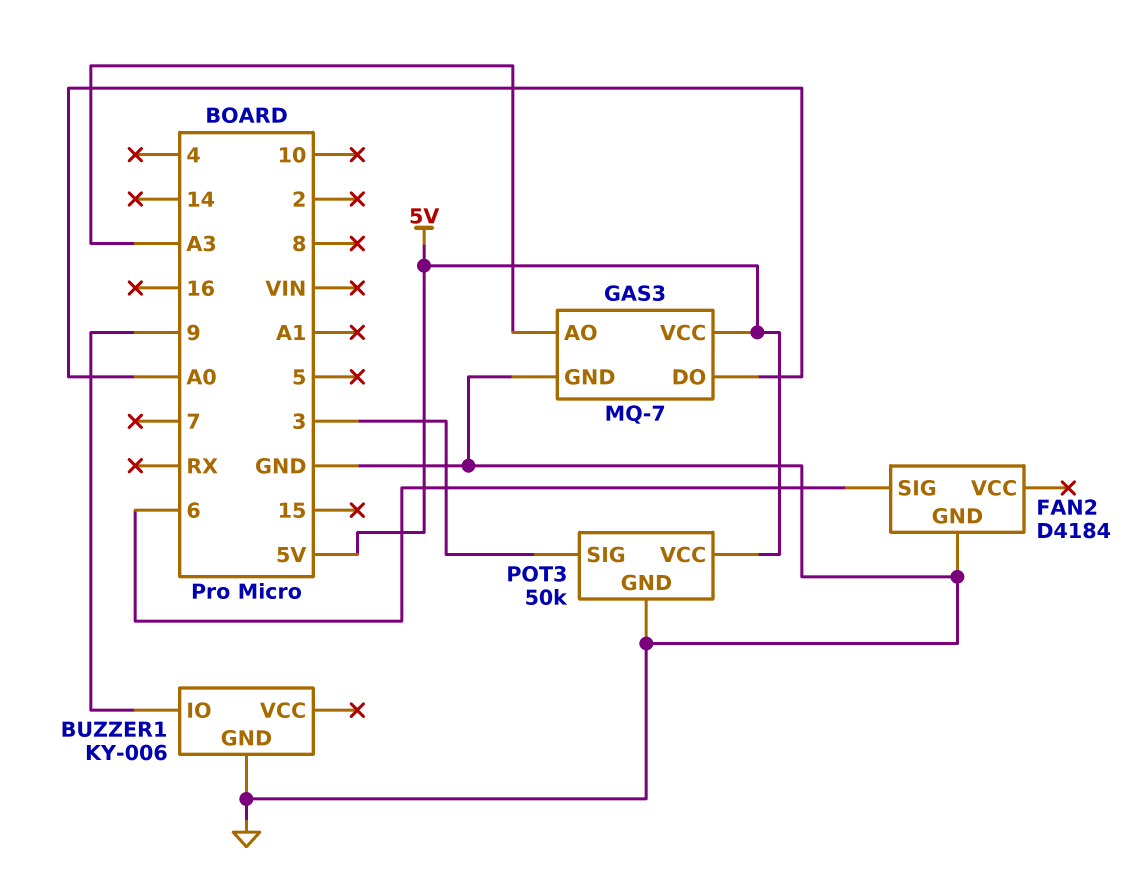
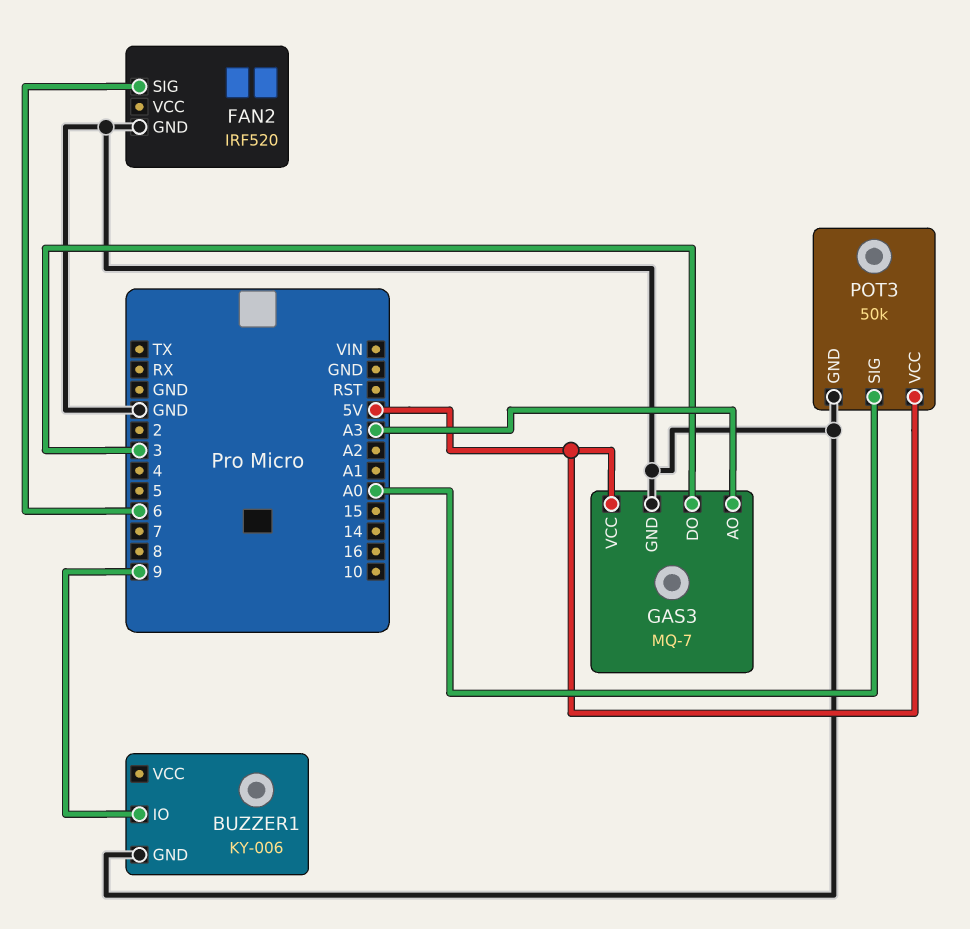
FAN2: D4184 -> IRF520
GAS3 pin DO: A0 -> 3
POT3 pin SIG: 3 -> A0

